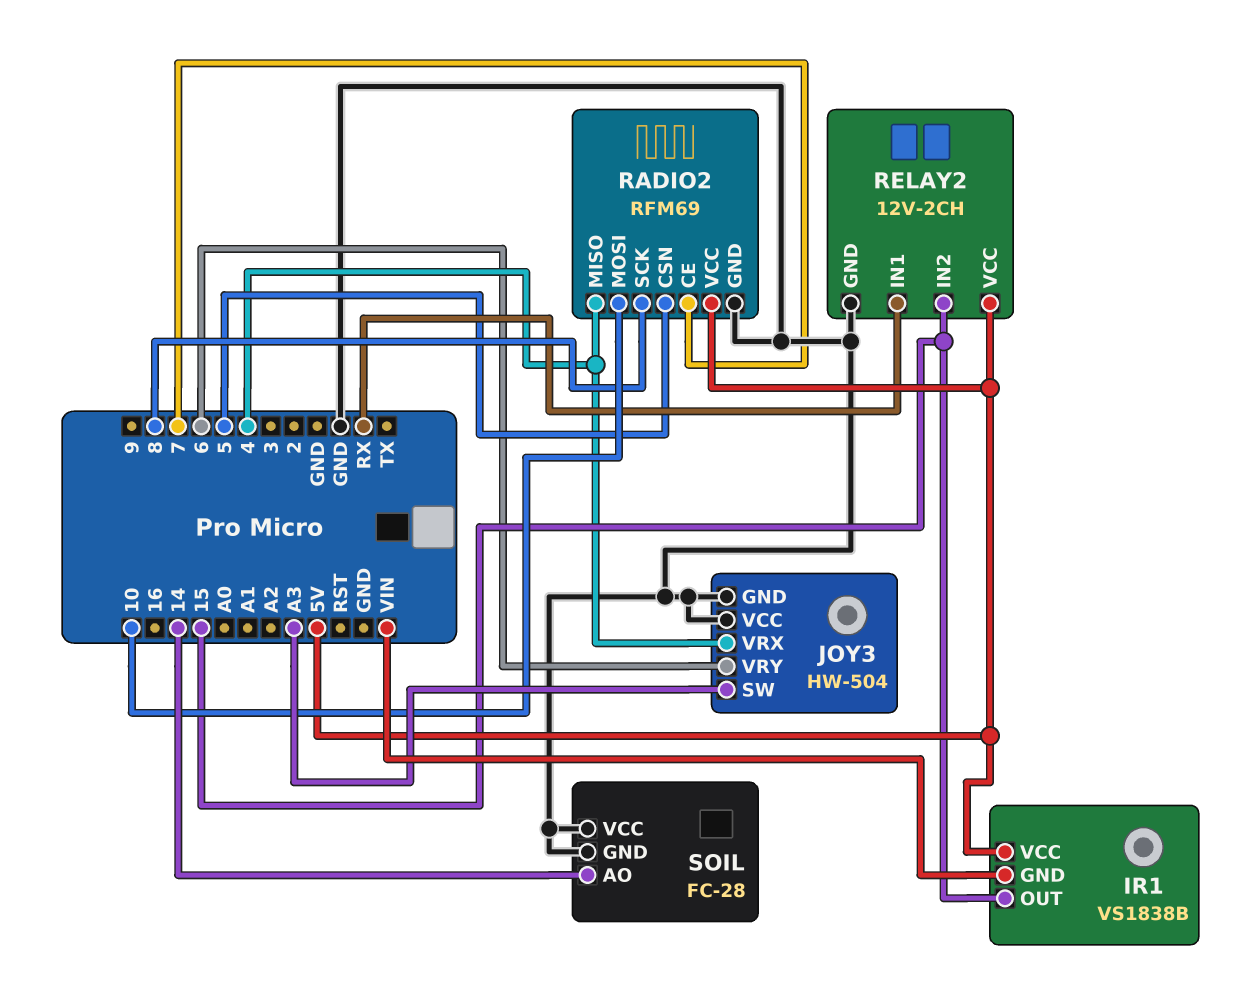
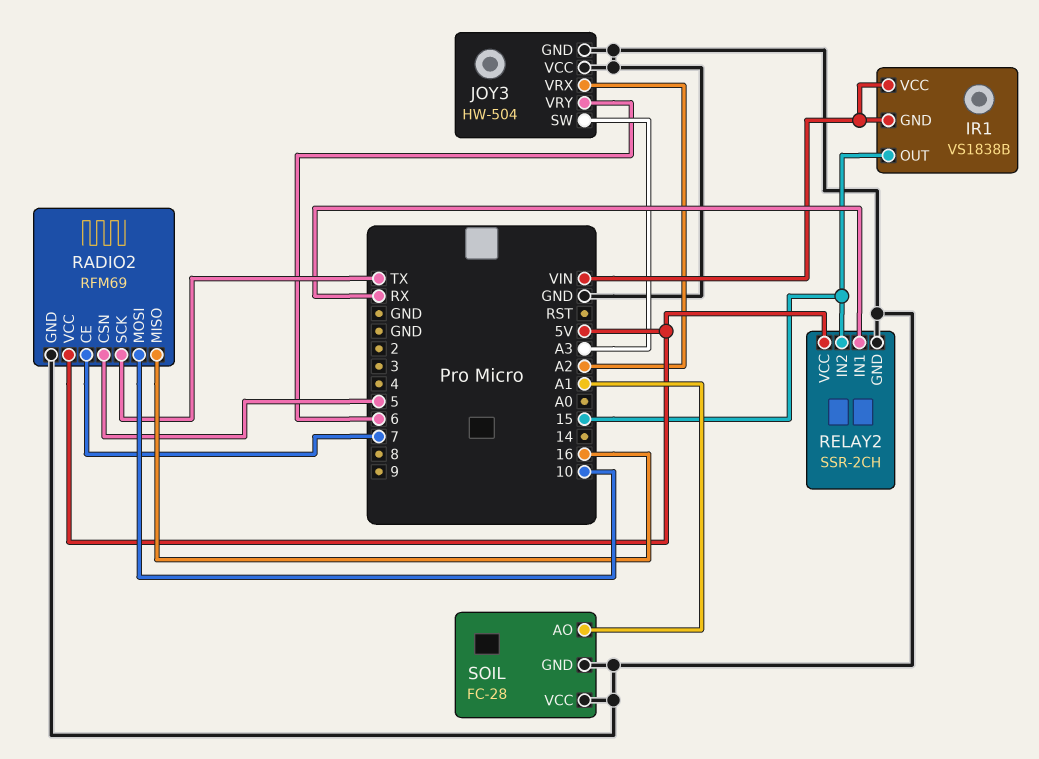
IR1 pin VCC: 5V -> VIN
JOY3 pin VRX: 4 -> A2
RADIO2 pin MISO: 4 -> 16
RADIO2 pin SCK: 8 -> TX
RELAY2: 12V-2CH -> SSR-2CH
SOIL pin AO: 14 -> A1

